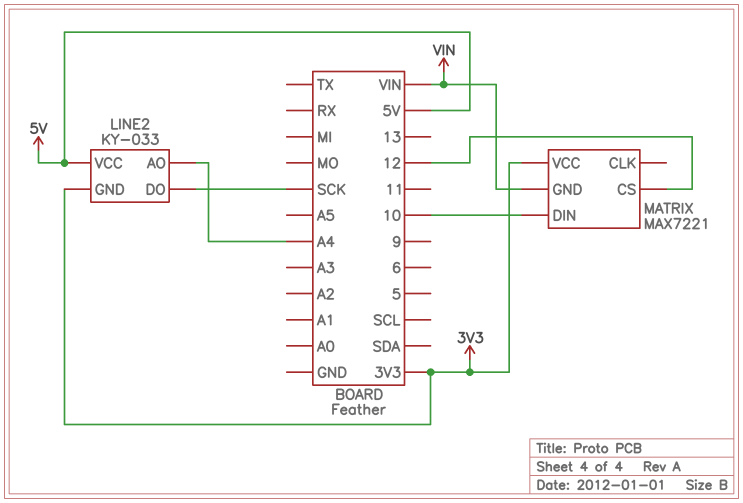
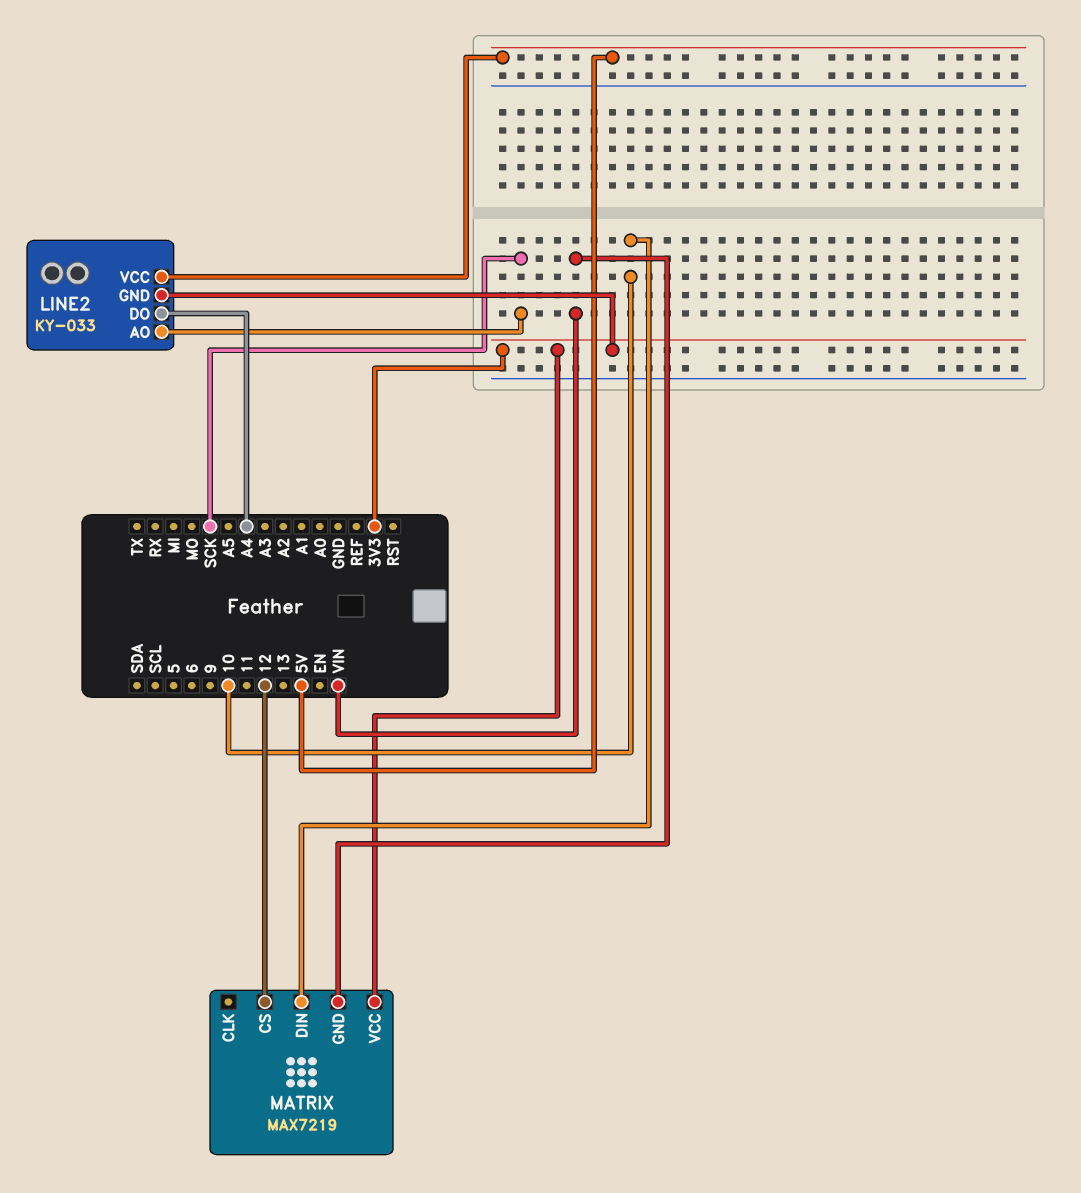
LINE2 pin AO: A4 -> SCK
LINE2 pin DO: SCK -> A4
MATRIX: MAX7221 -> MAX7219

